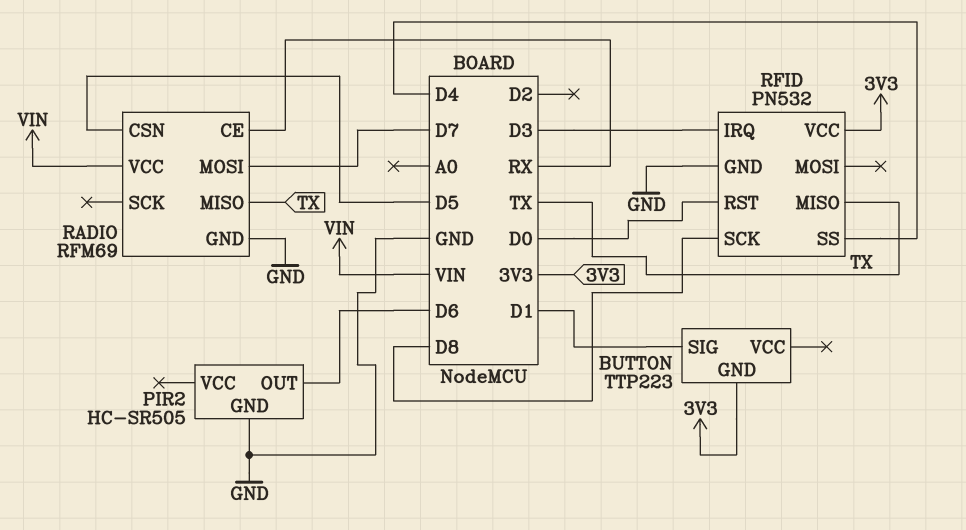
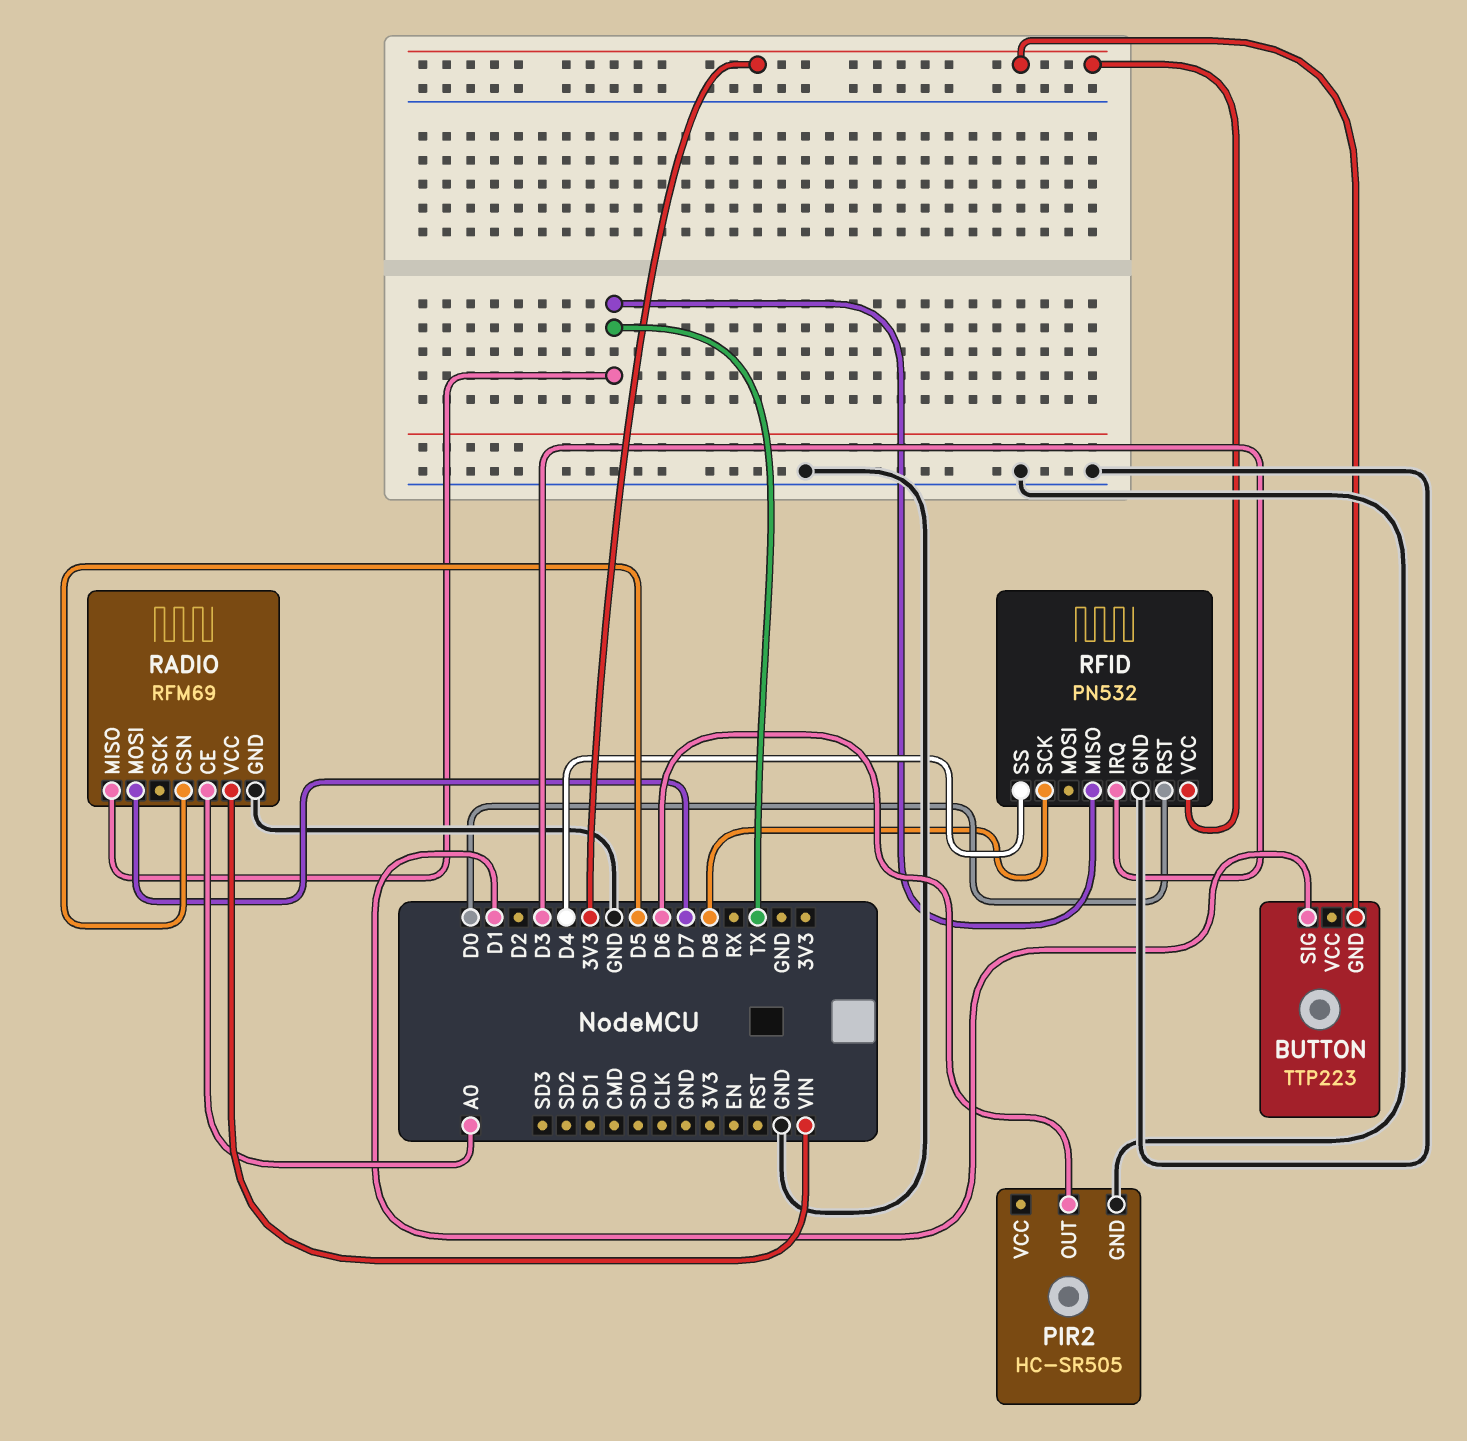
RADIO pin CE: RX -> A0

